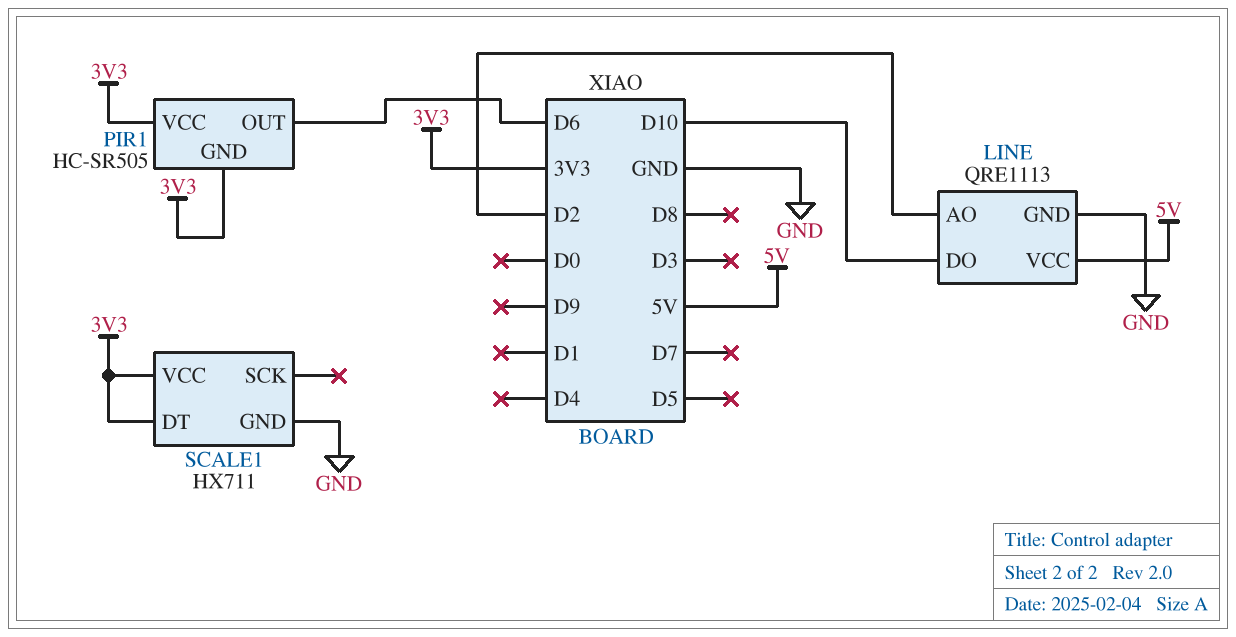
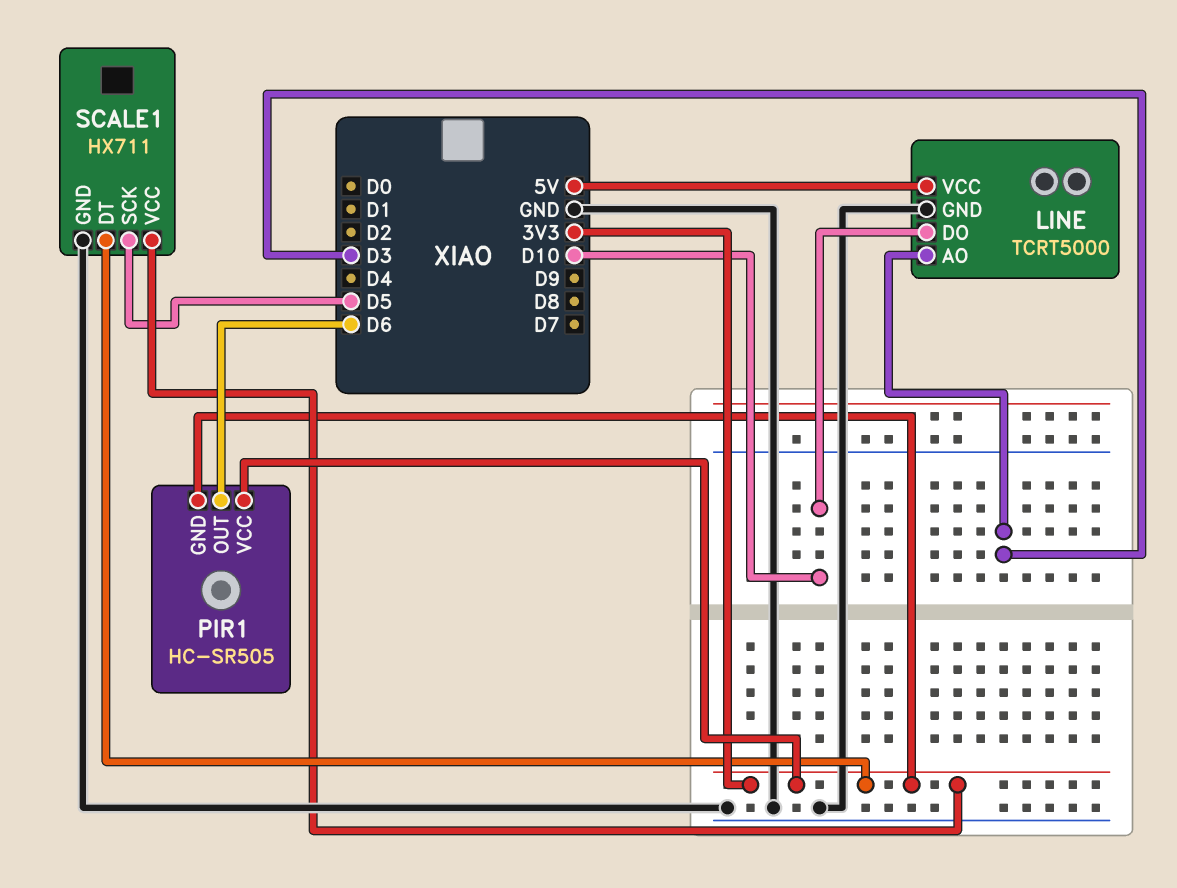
LINE: QRE1113 -> TCRT5000
LINE pin AO: D2 -> D3
SCALE1 pin SCK: none -> D5

